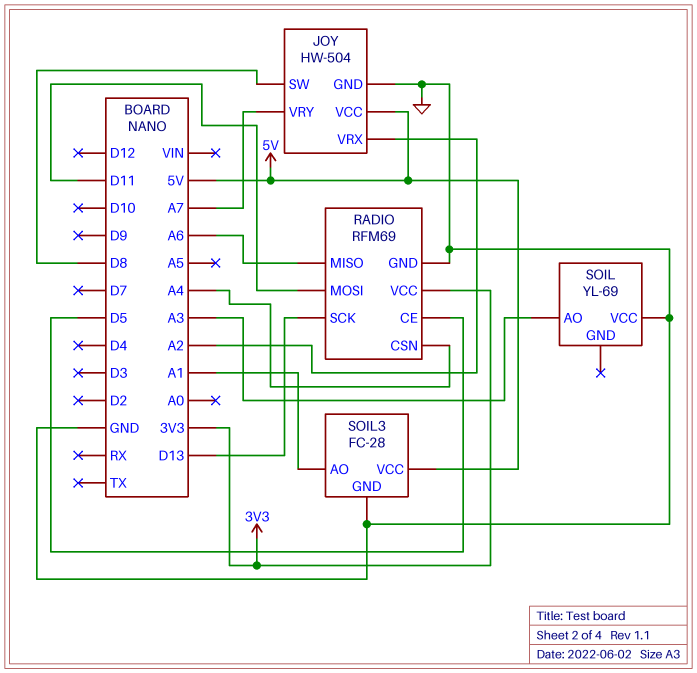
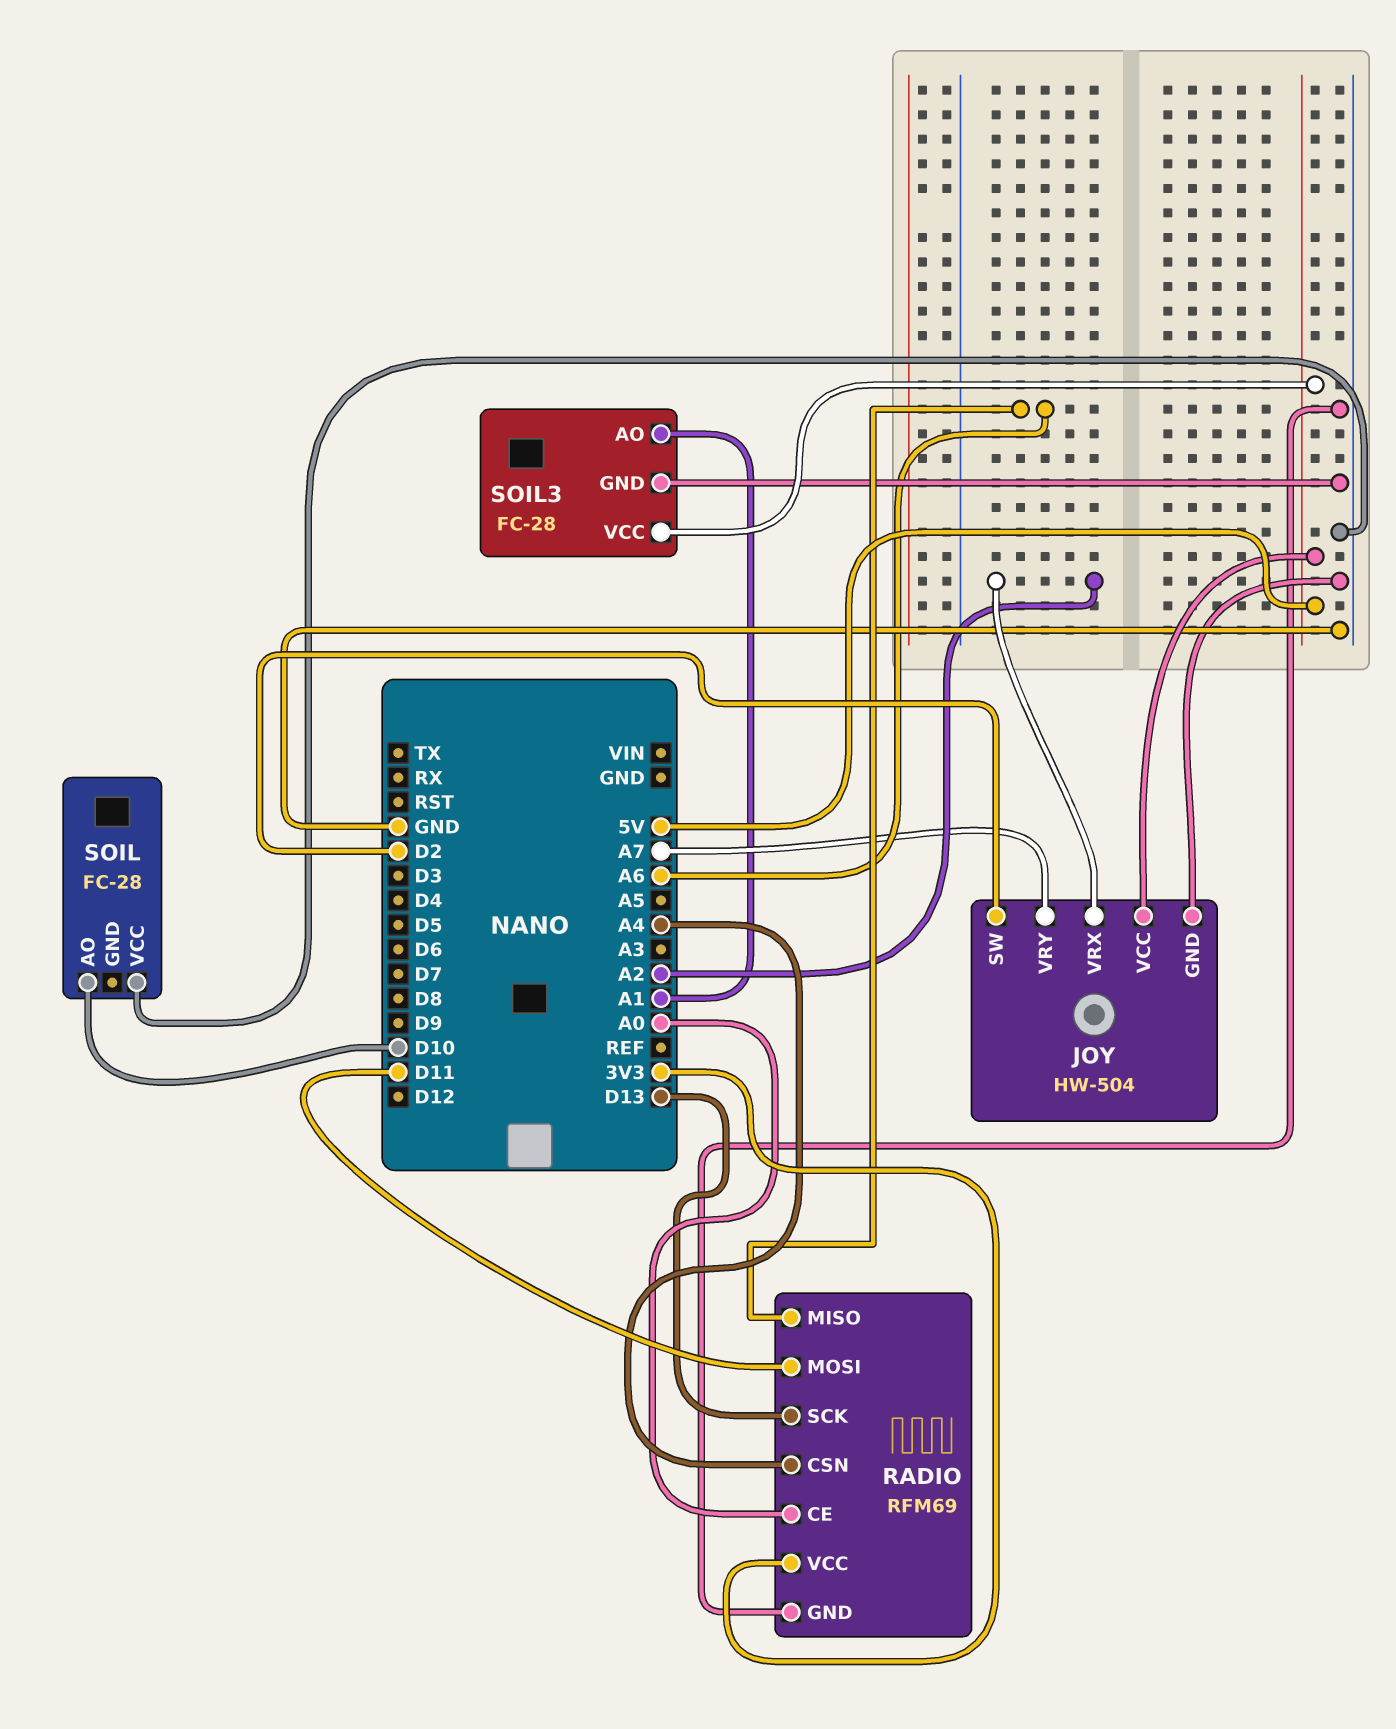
JOY pin SW: D8 -> D2
RADIO pin CE: D5 -> A0
SOIL: YL-69 -> FC-28
SOIL pin AO: A3 -> D10

